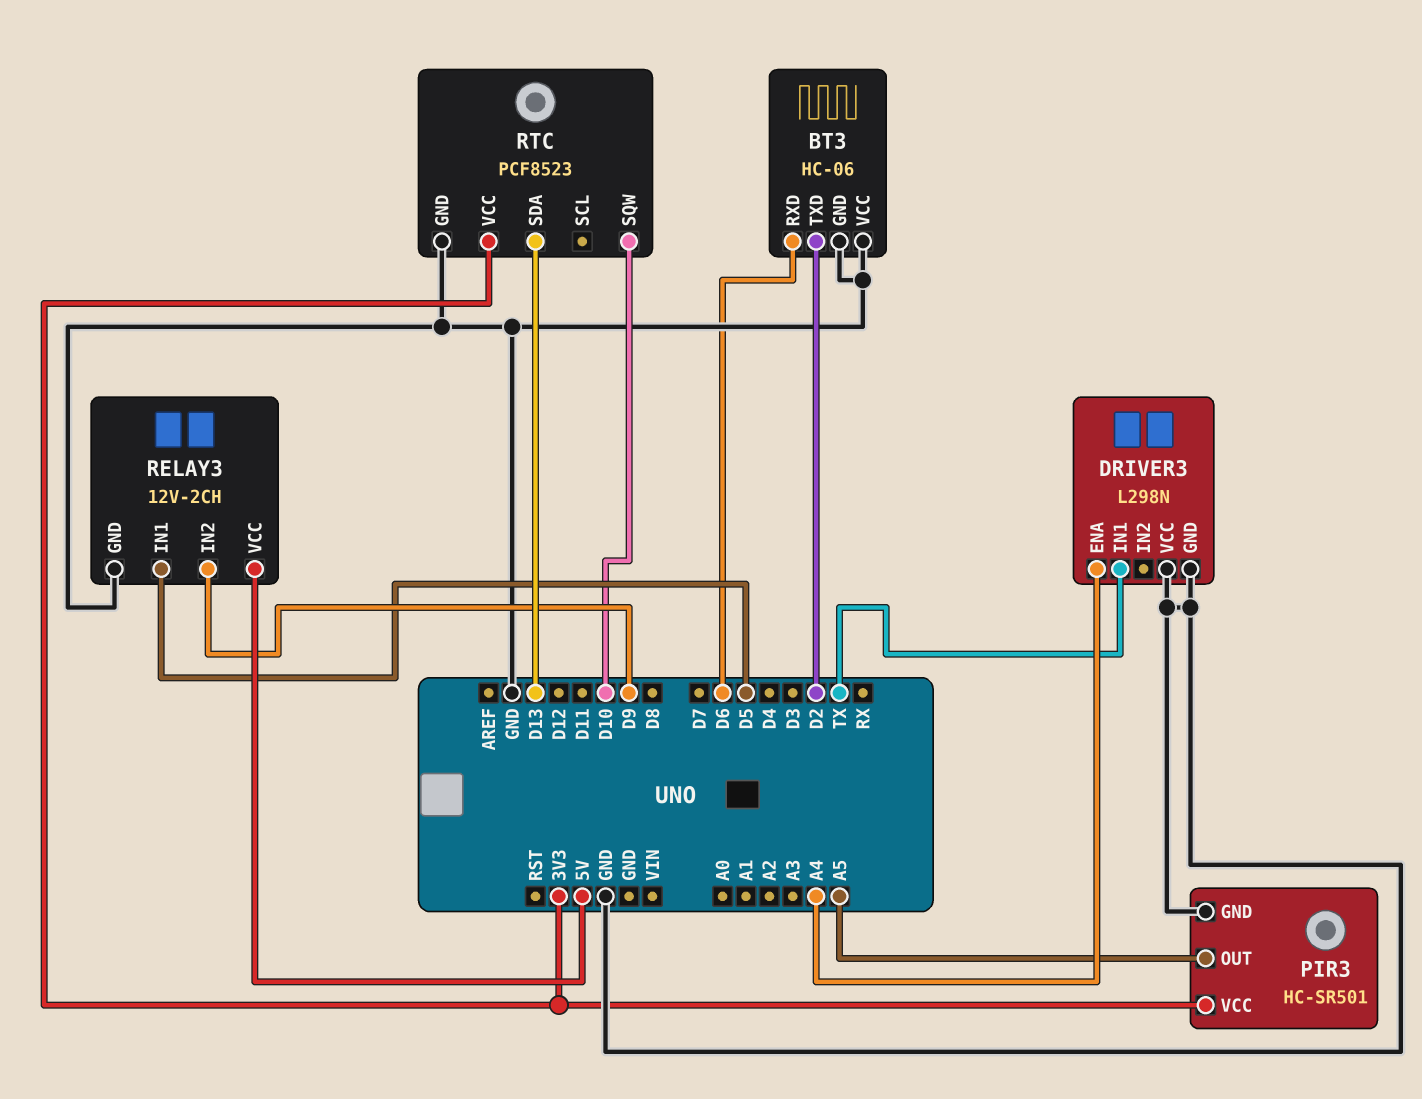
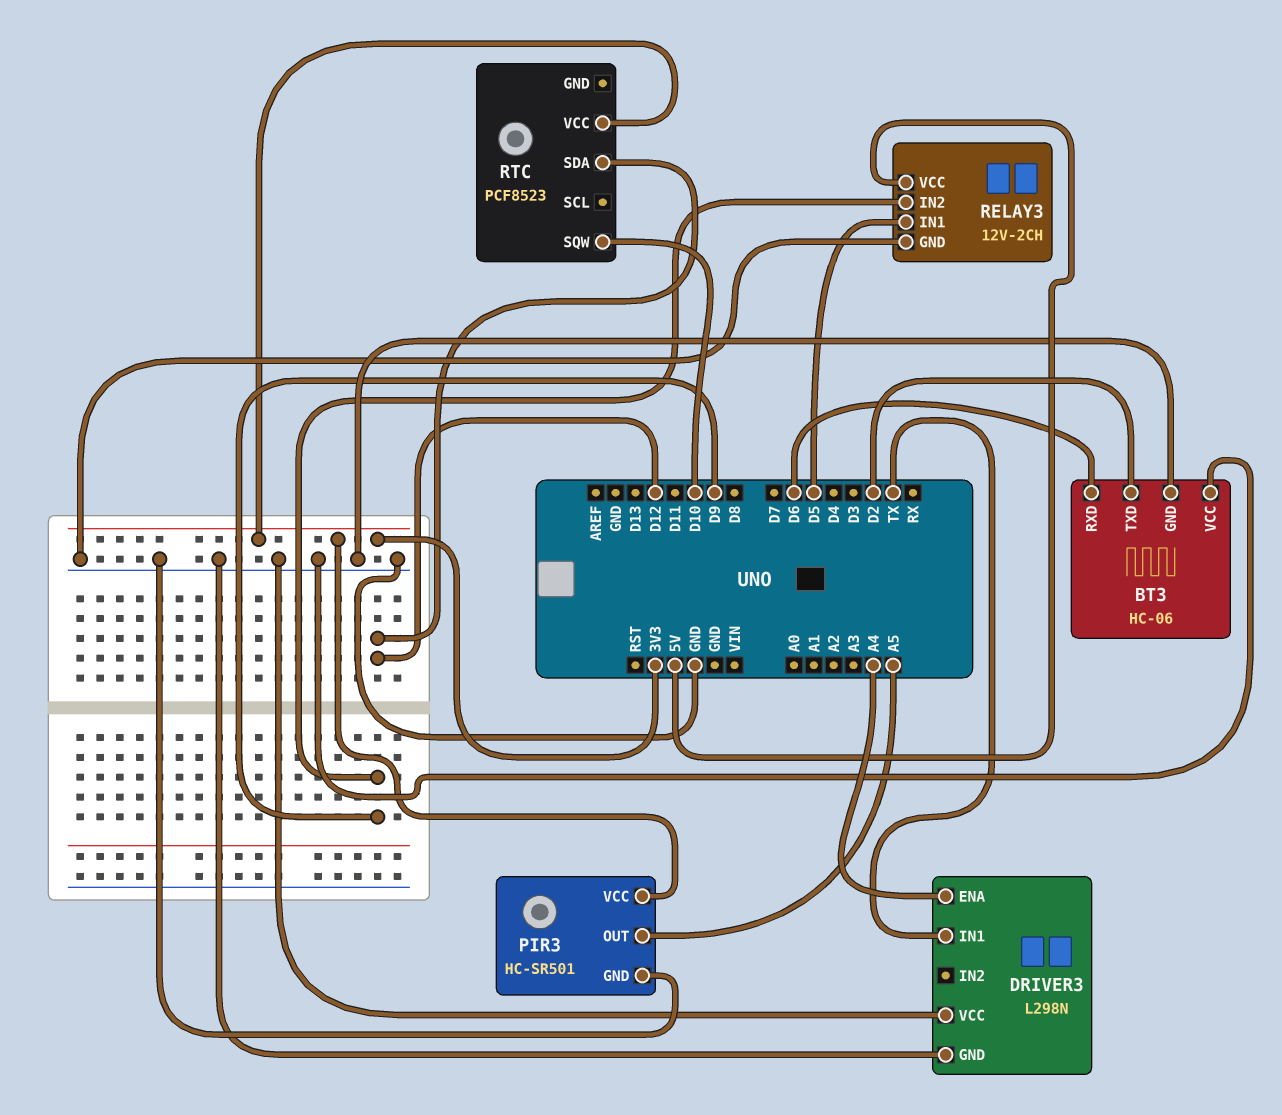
RTC pin GND: GND -> none
RTC pin SDA: D13 -> D12

